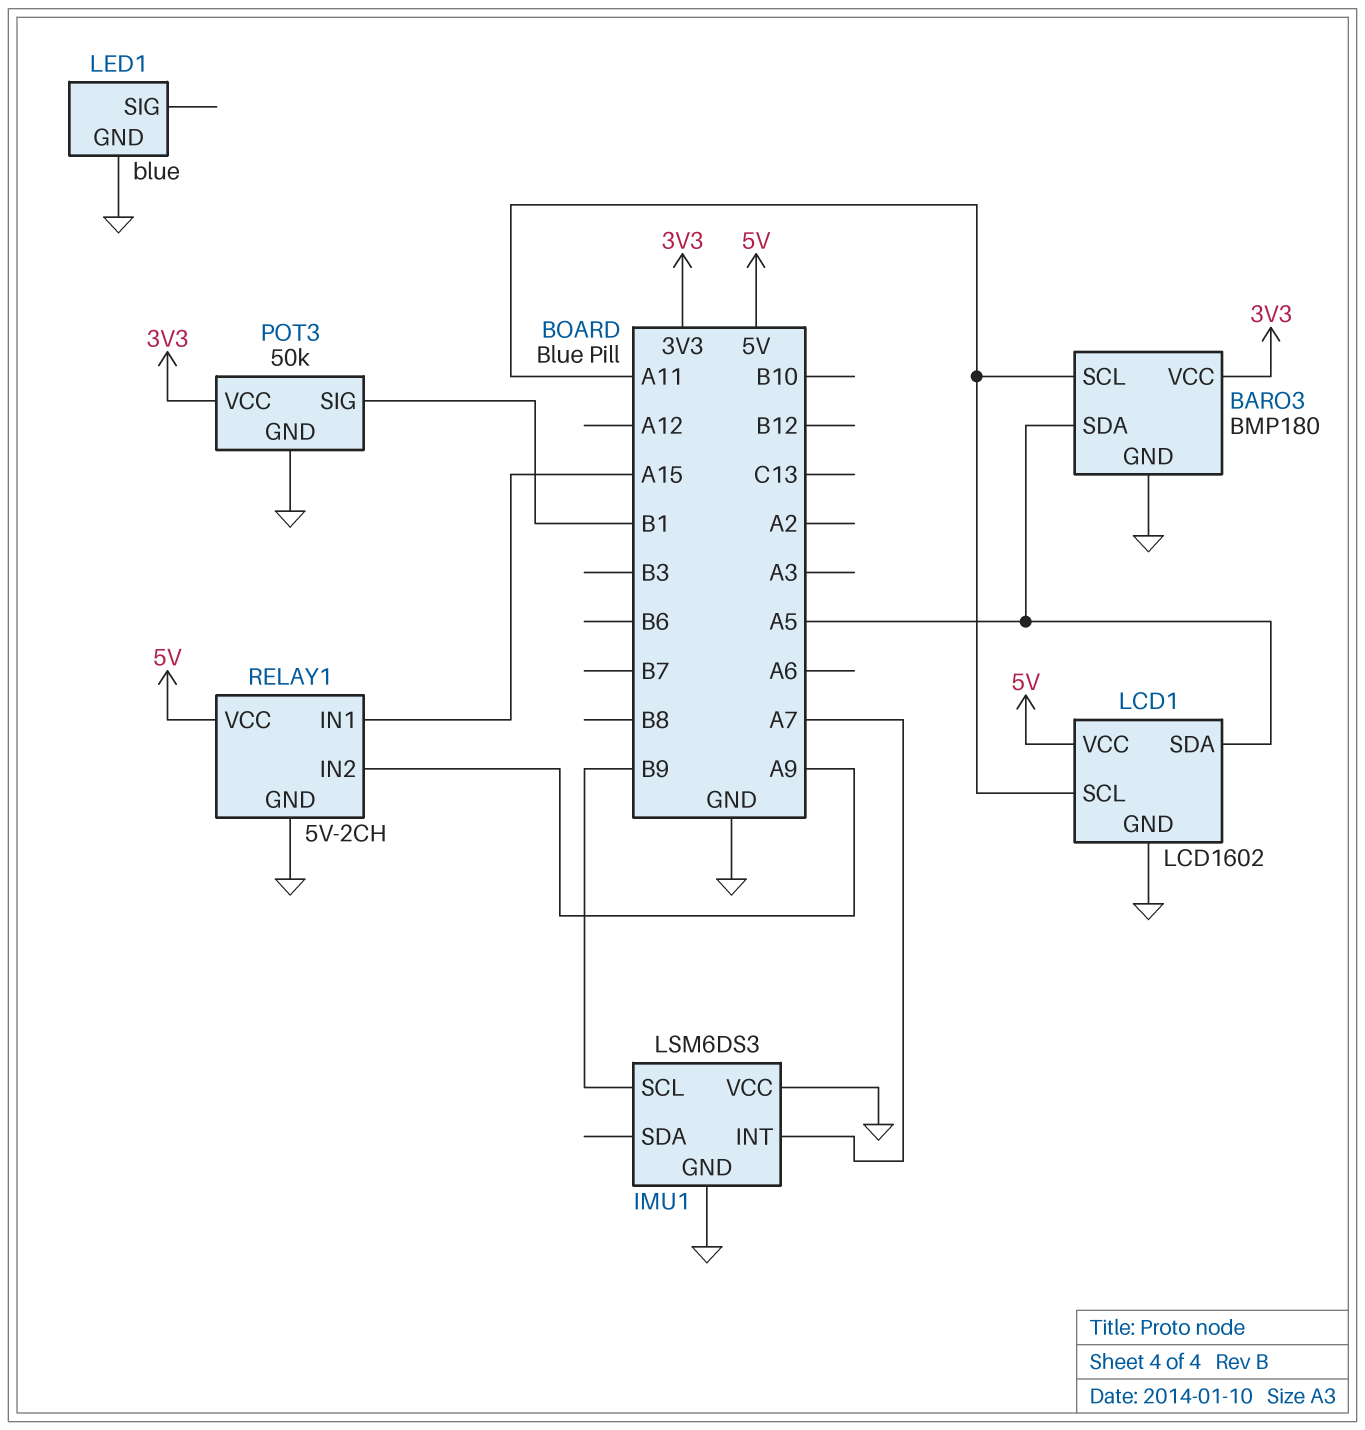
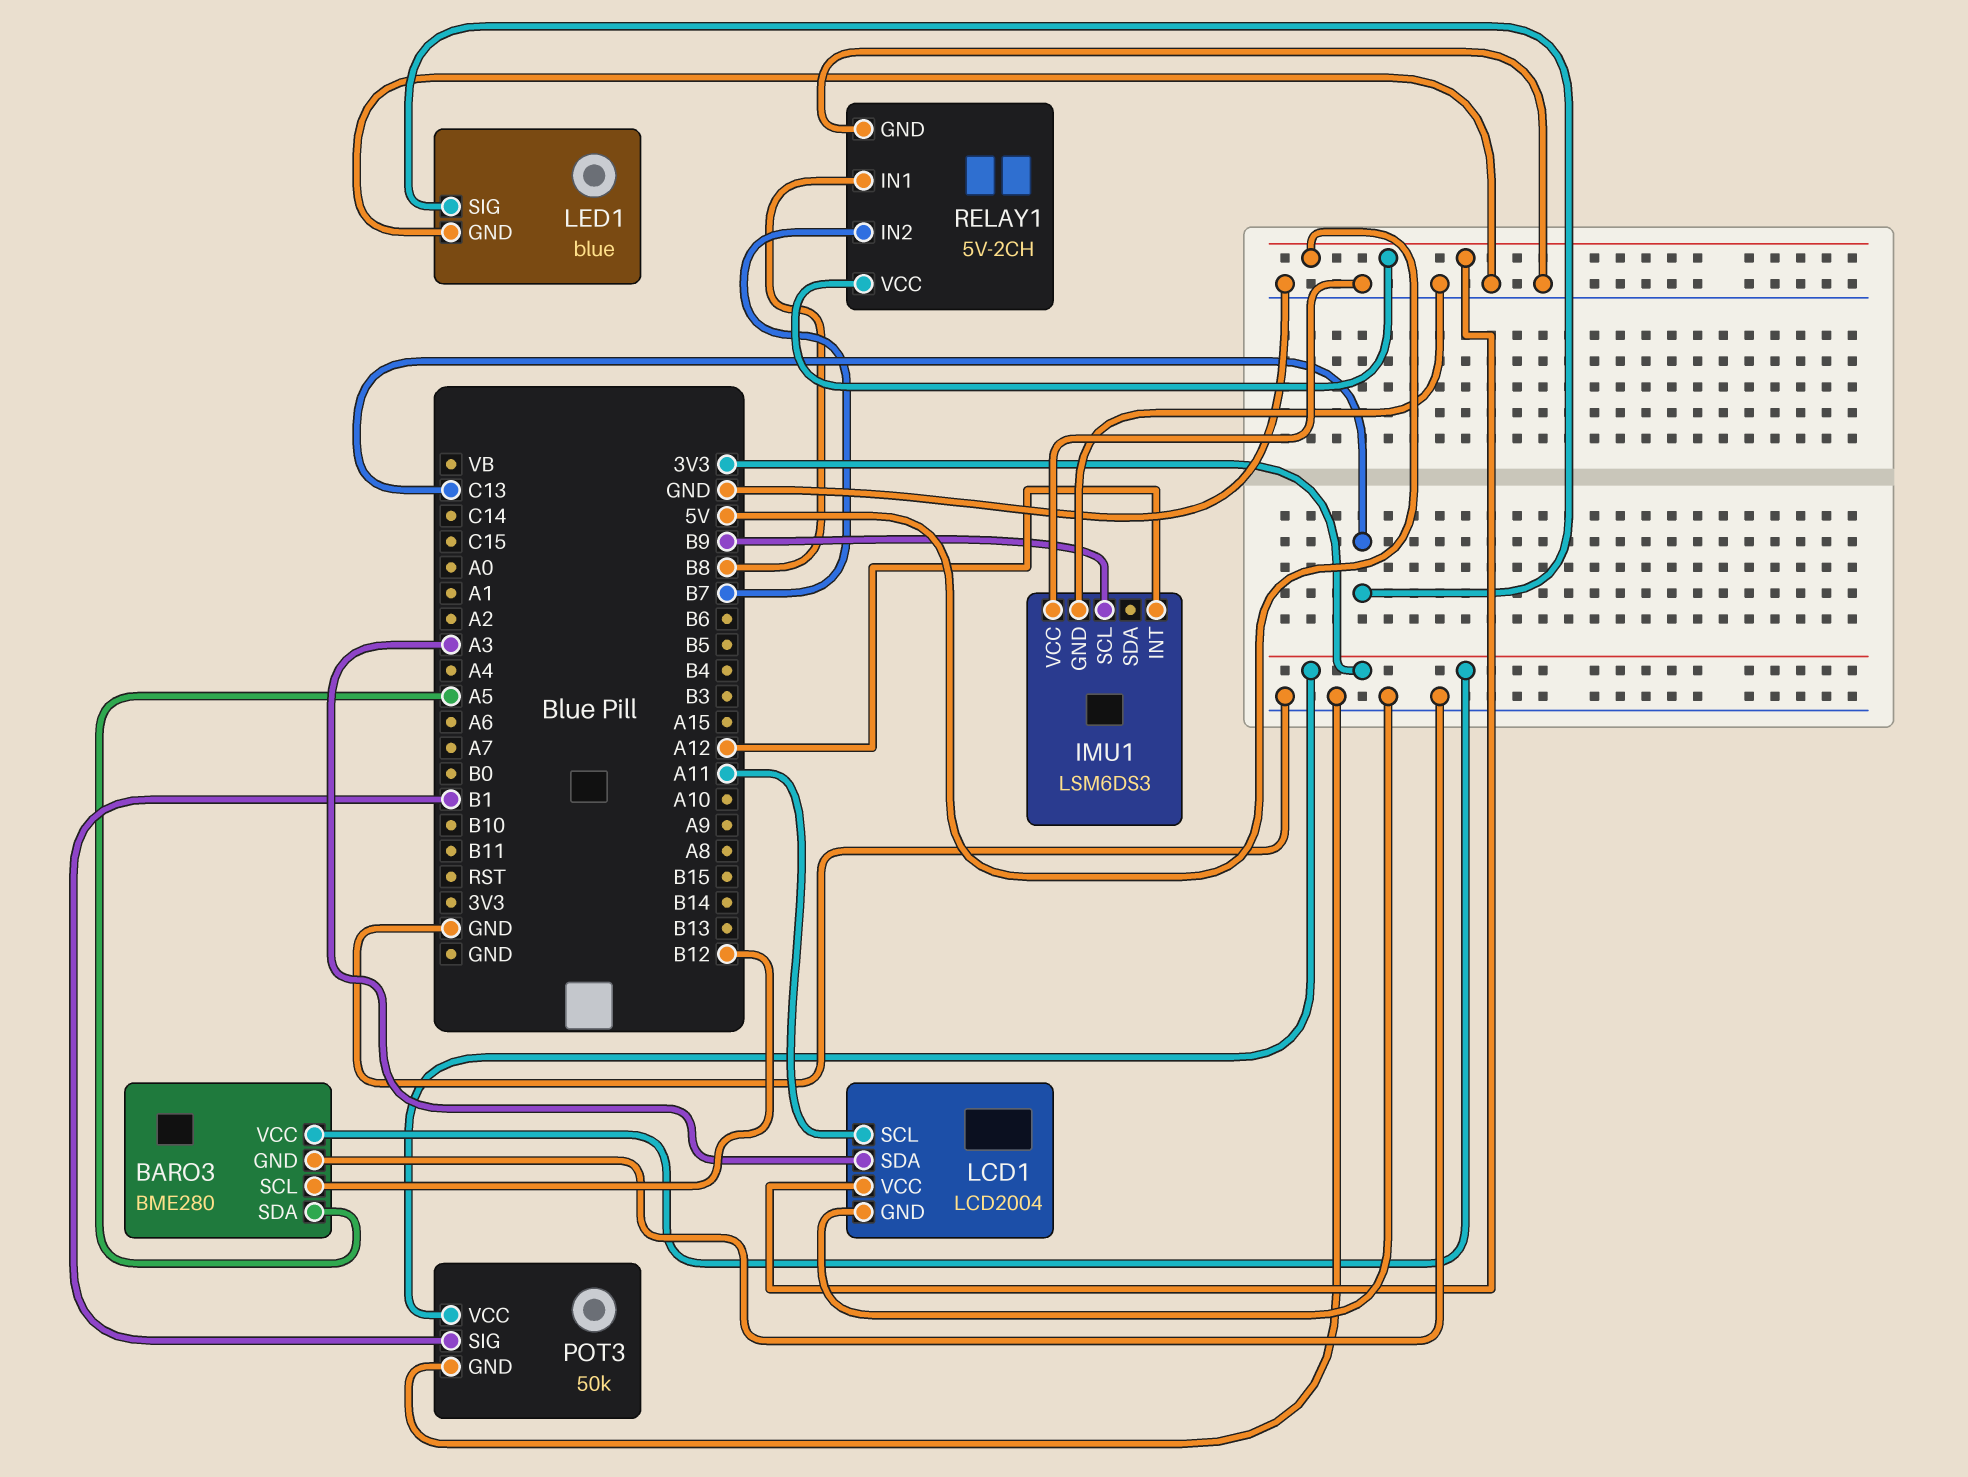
BARO3: BMP180 -> BME280
BARO3 pin SCL: A11 -> B12
IMU1 pin INT: A7 -> A12
LCD1: LCD1602 -> LCD2004
LCD1 pin SDA: A5 -> A3
LED1 pin SIG: none -> C13
RELAY1 pin IN1: A15 -> B8
RELAY1 pin IN2: A9 -> B7

